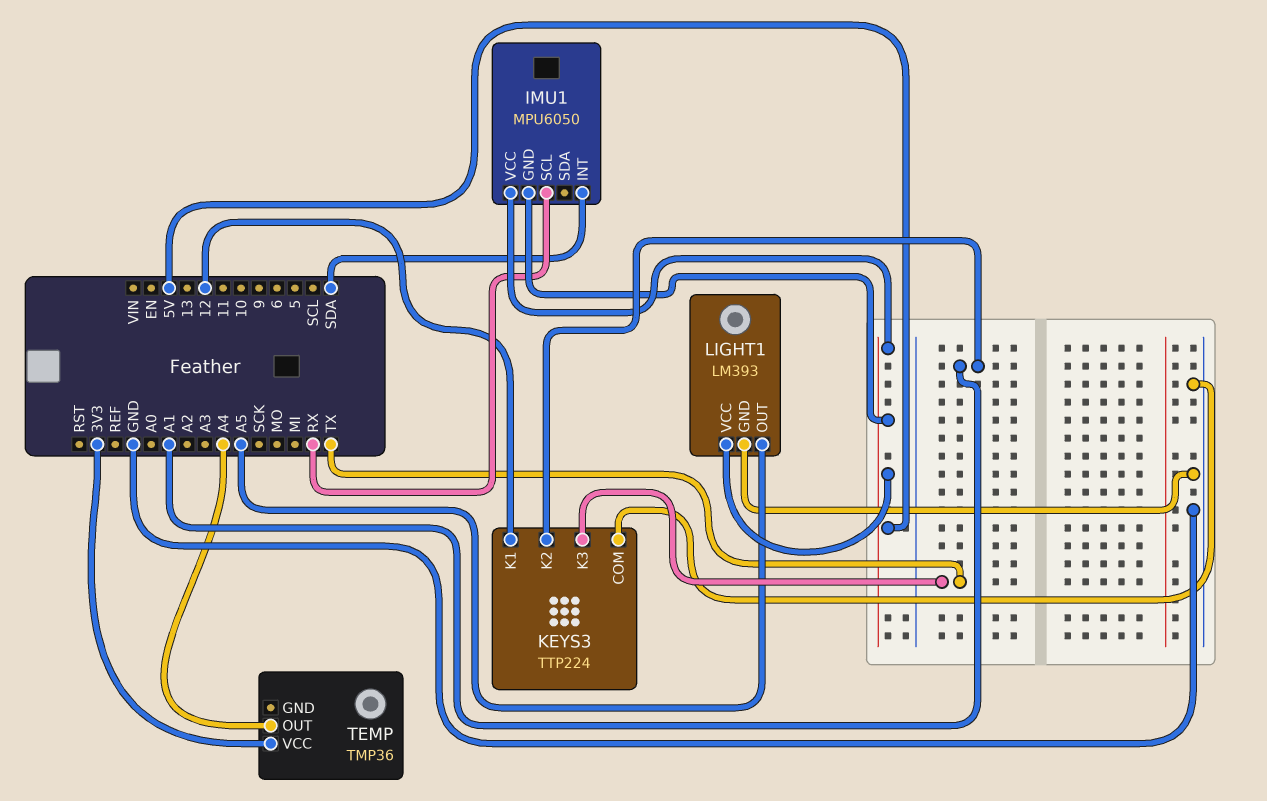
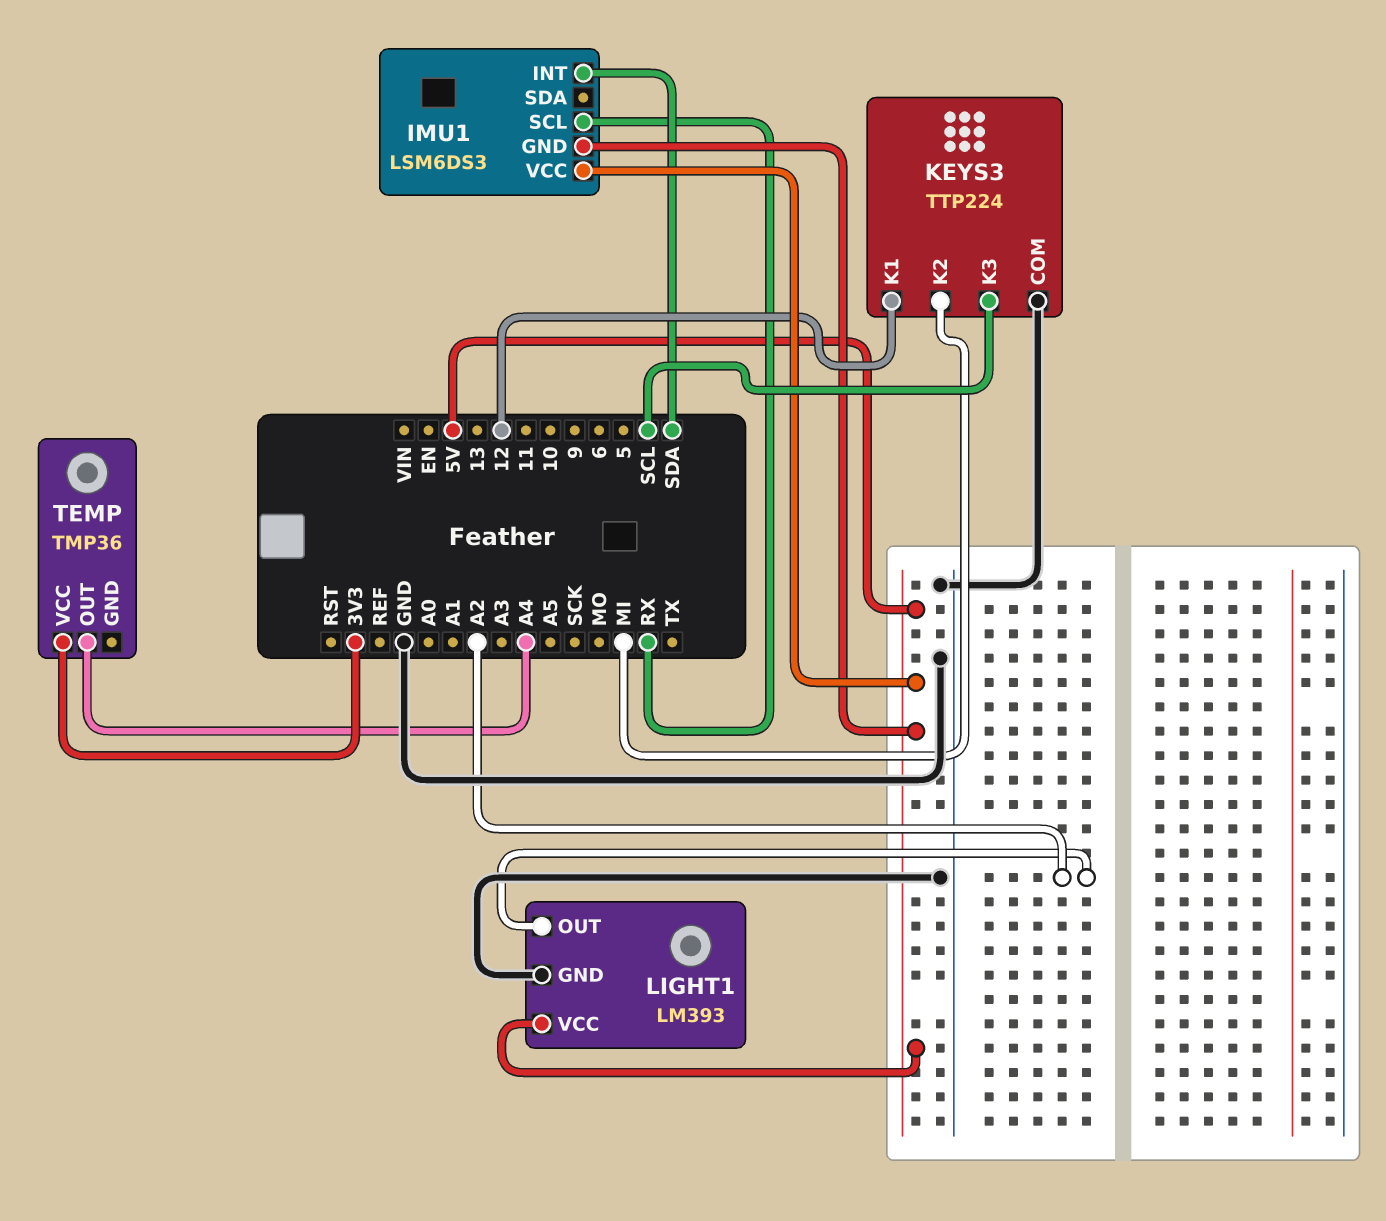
IMU1: MPU6050 -> LSM6DS3
KEYS3 pin K2: A1 -> MI
KEYS3 pin K3: TX -> SCL
LIGHT1 pin OUT: A5 -> A2

